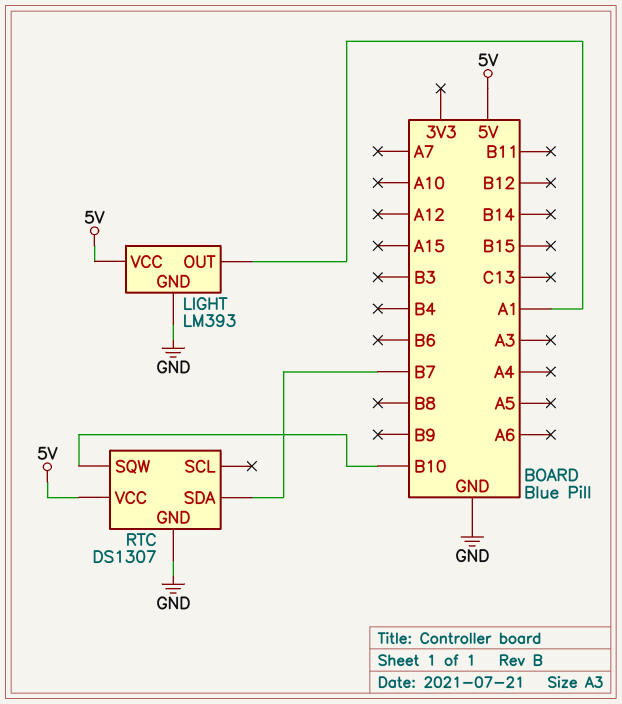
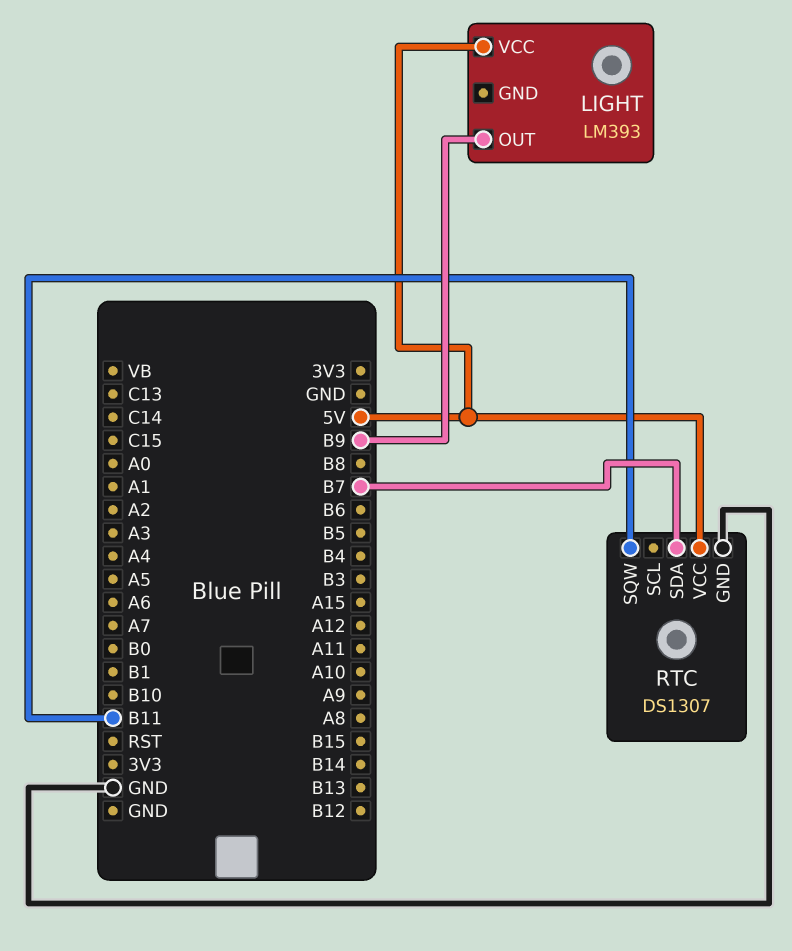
LIGHT pin GND: GND -> none
LIGHT pin OUT: A1 -> B9
RTC pin SQW: B10 -> B11

